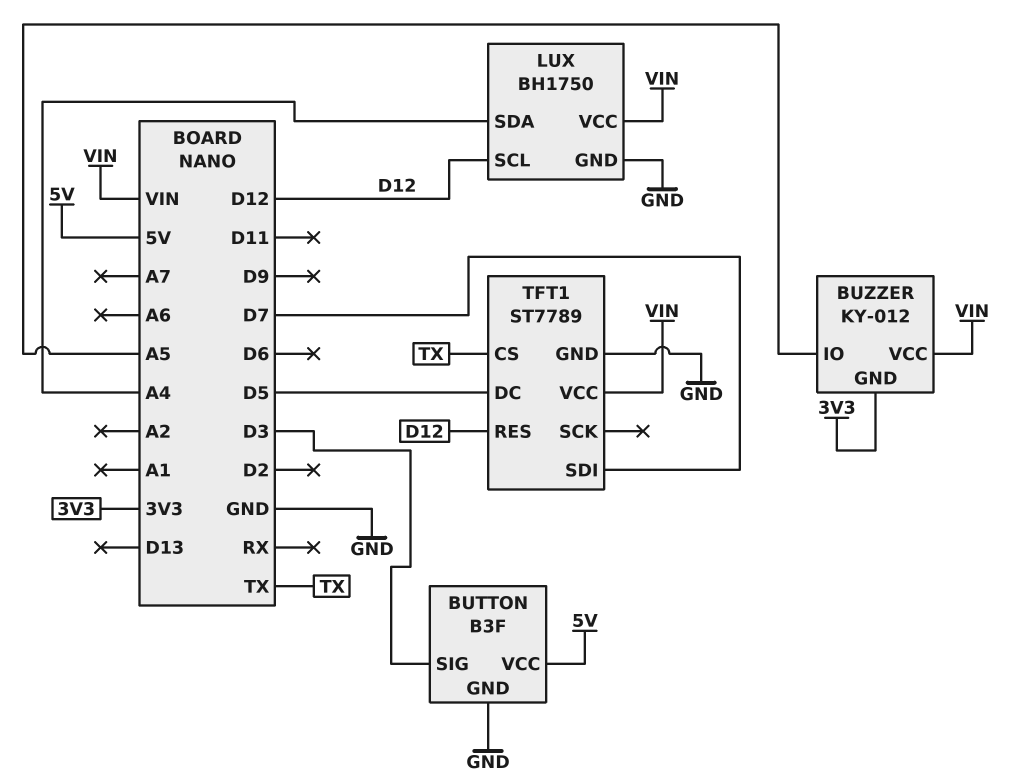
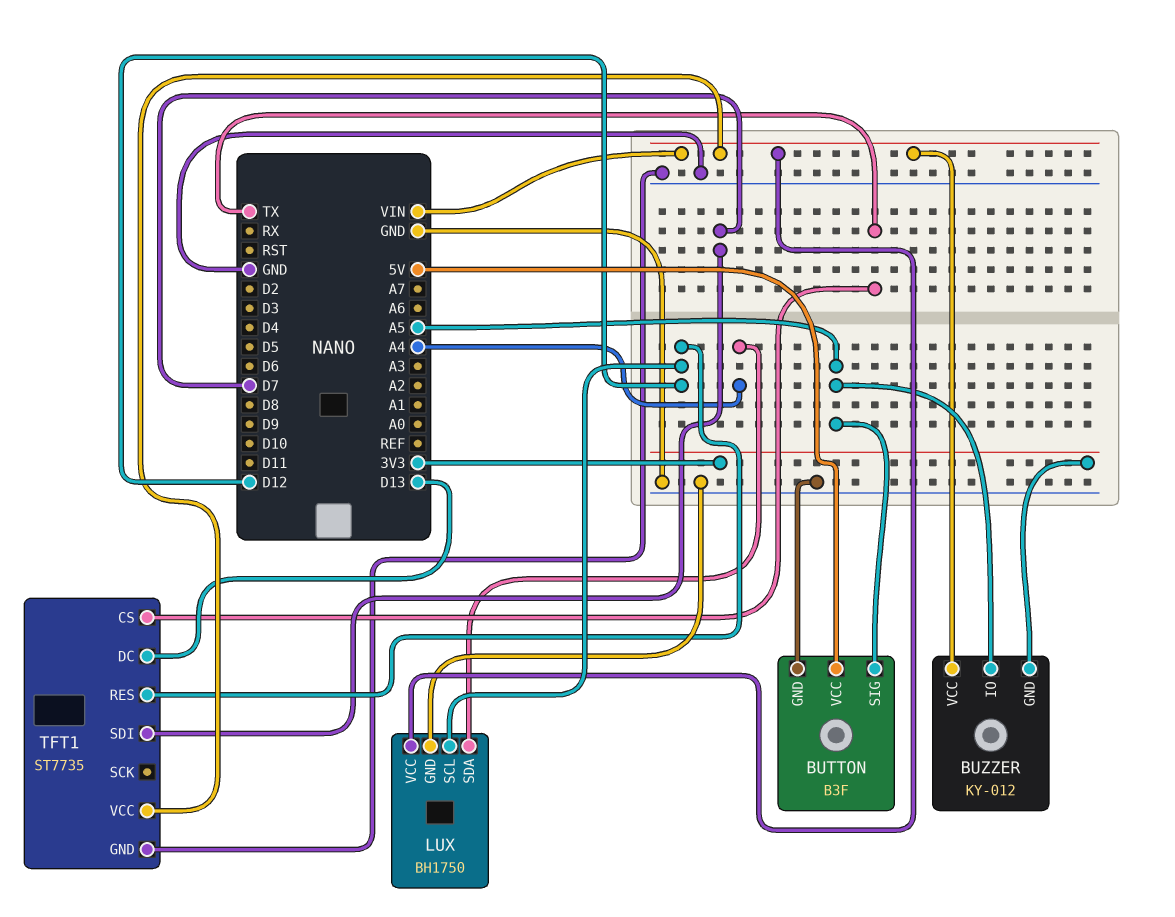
BUTTON pin SIG: D3 -> A5
TFT1: ST7789 -> ST7735
TFT1 pin DC: D5 -> D13

